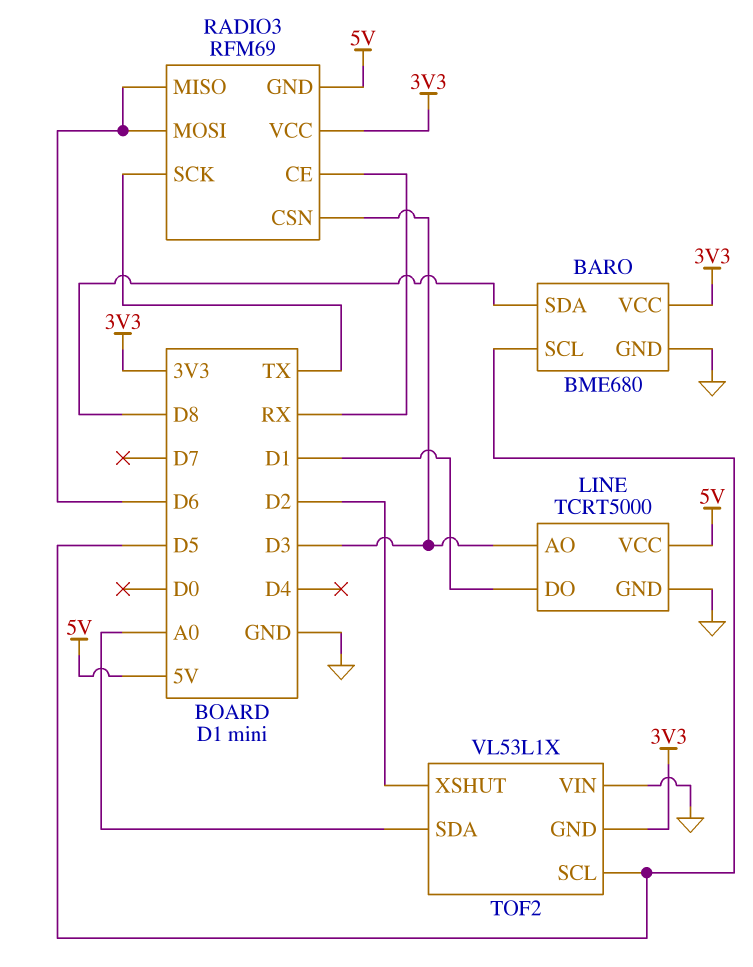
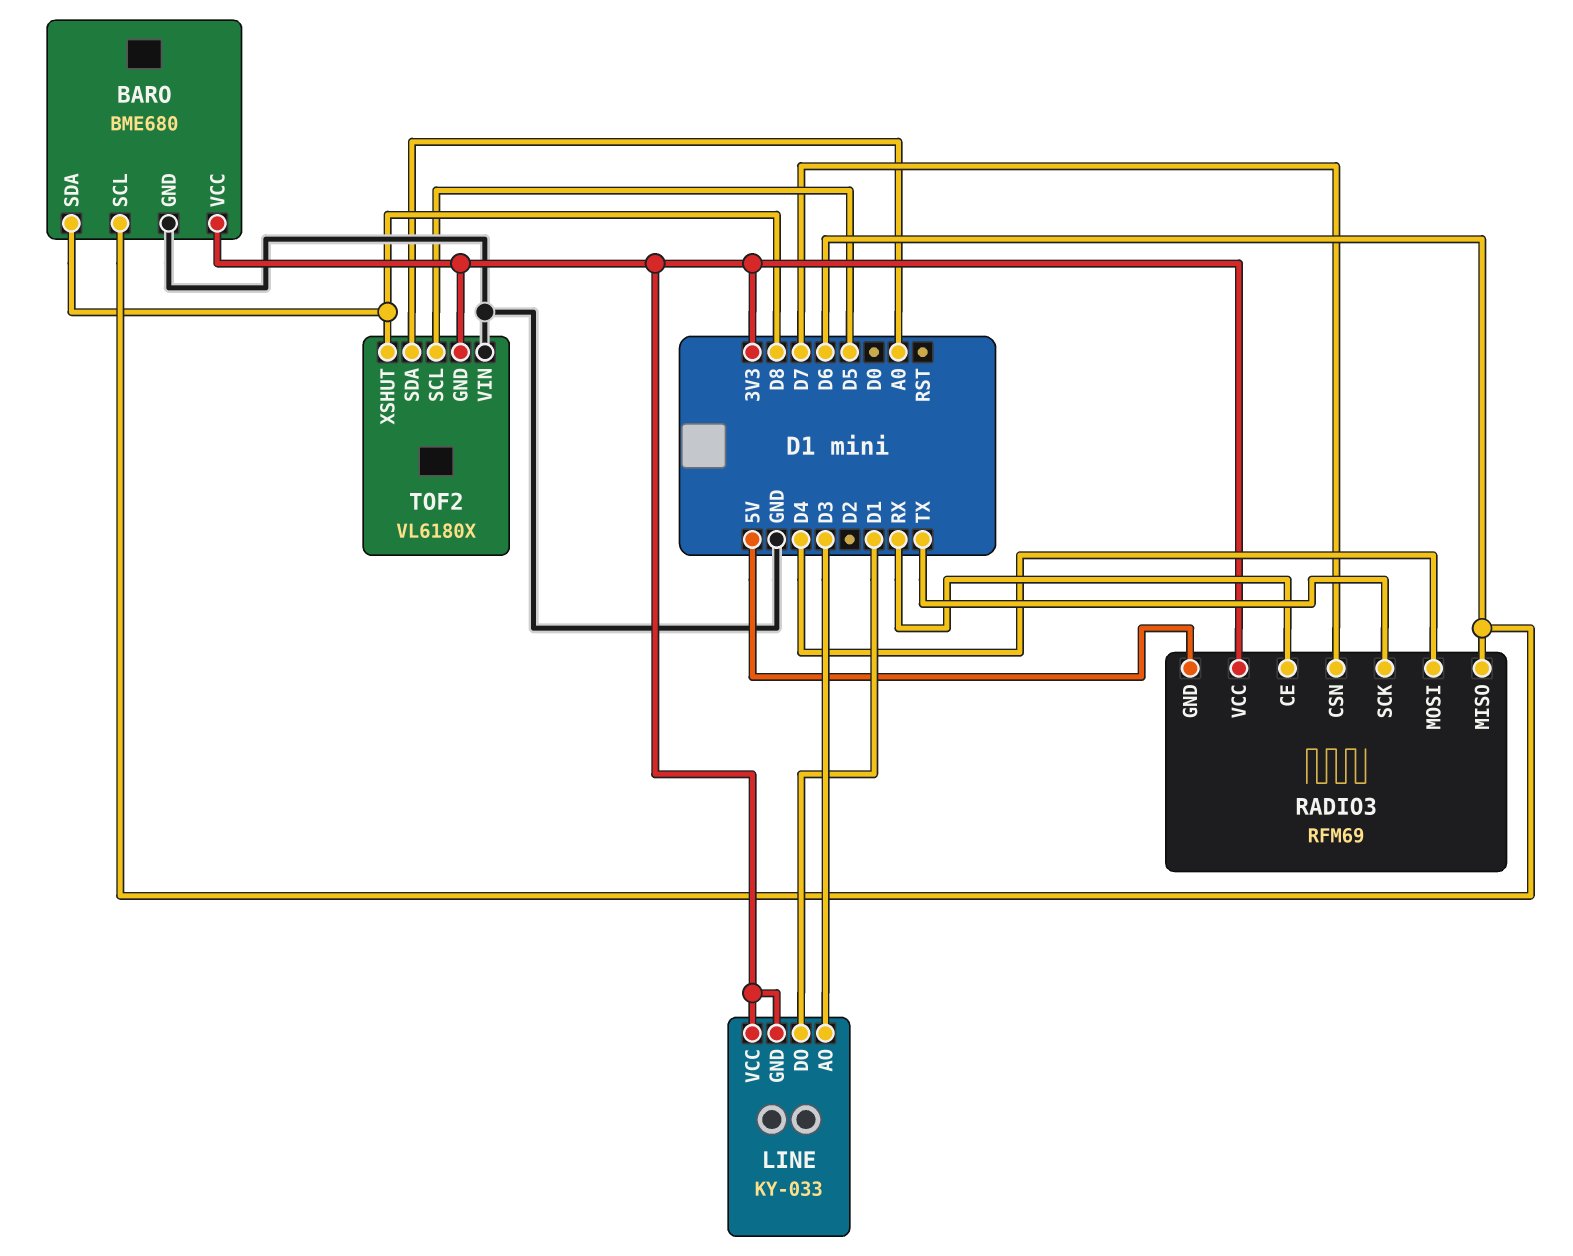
BARO pin SCL: D5 -> D6
LINE: TCRT5000 -> KY-033
LINE pin GND: GND -> 3V3
LINE pin VCC: 5V -> 3V3
RADIO3 pin CSN: D3 -> D7
RADIO3 pin MOSI: D6 -> D4
TOF2: VL53L1X -> VL6180X
TOF2 pin XSHUT: D2 -> D8

